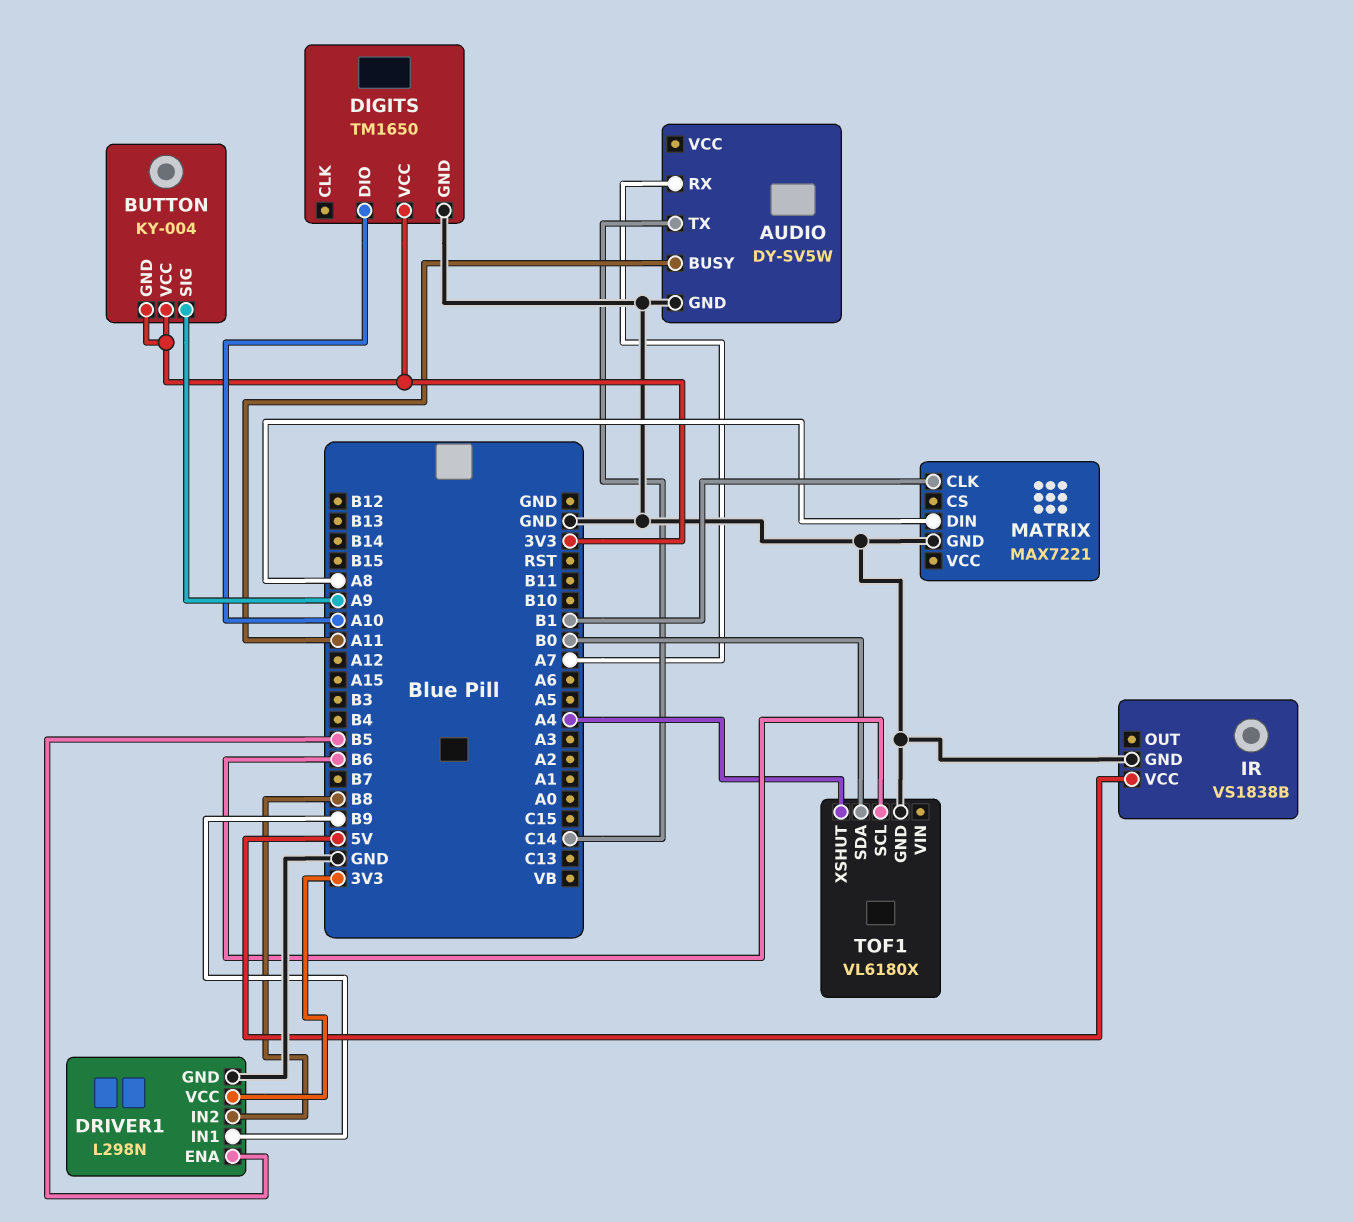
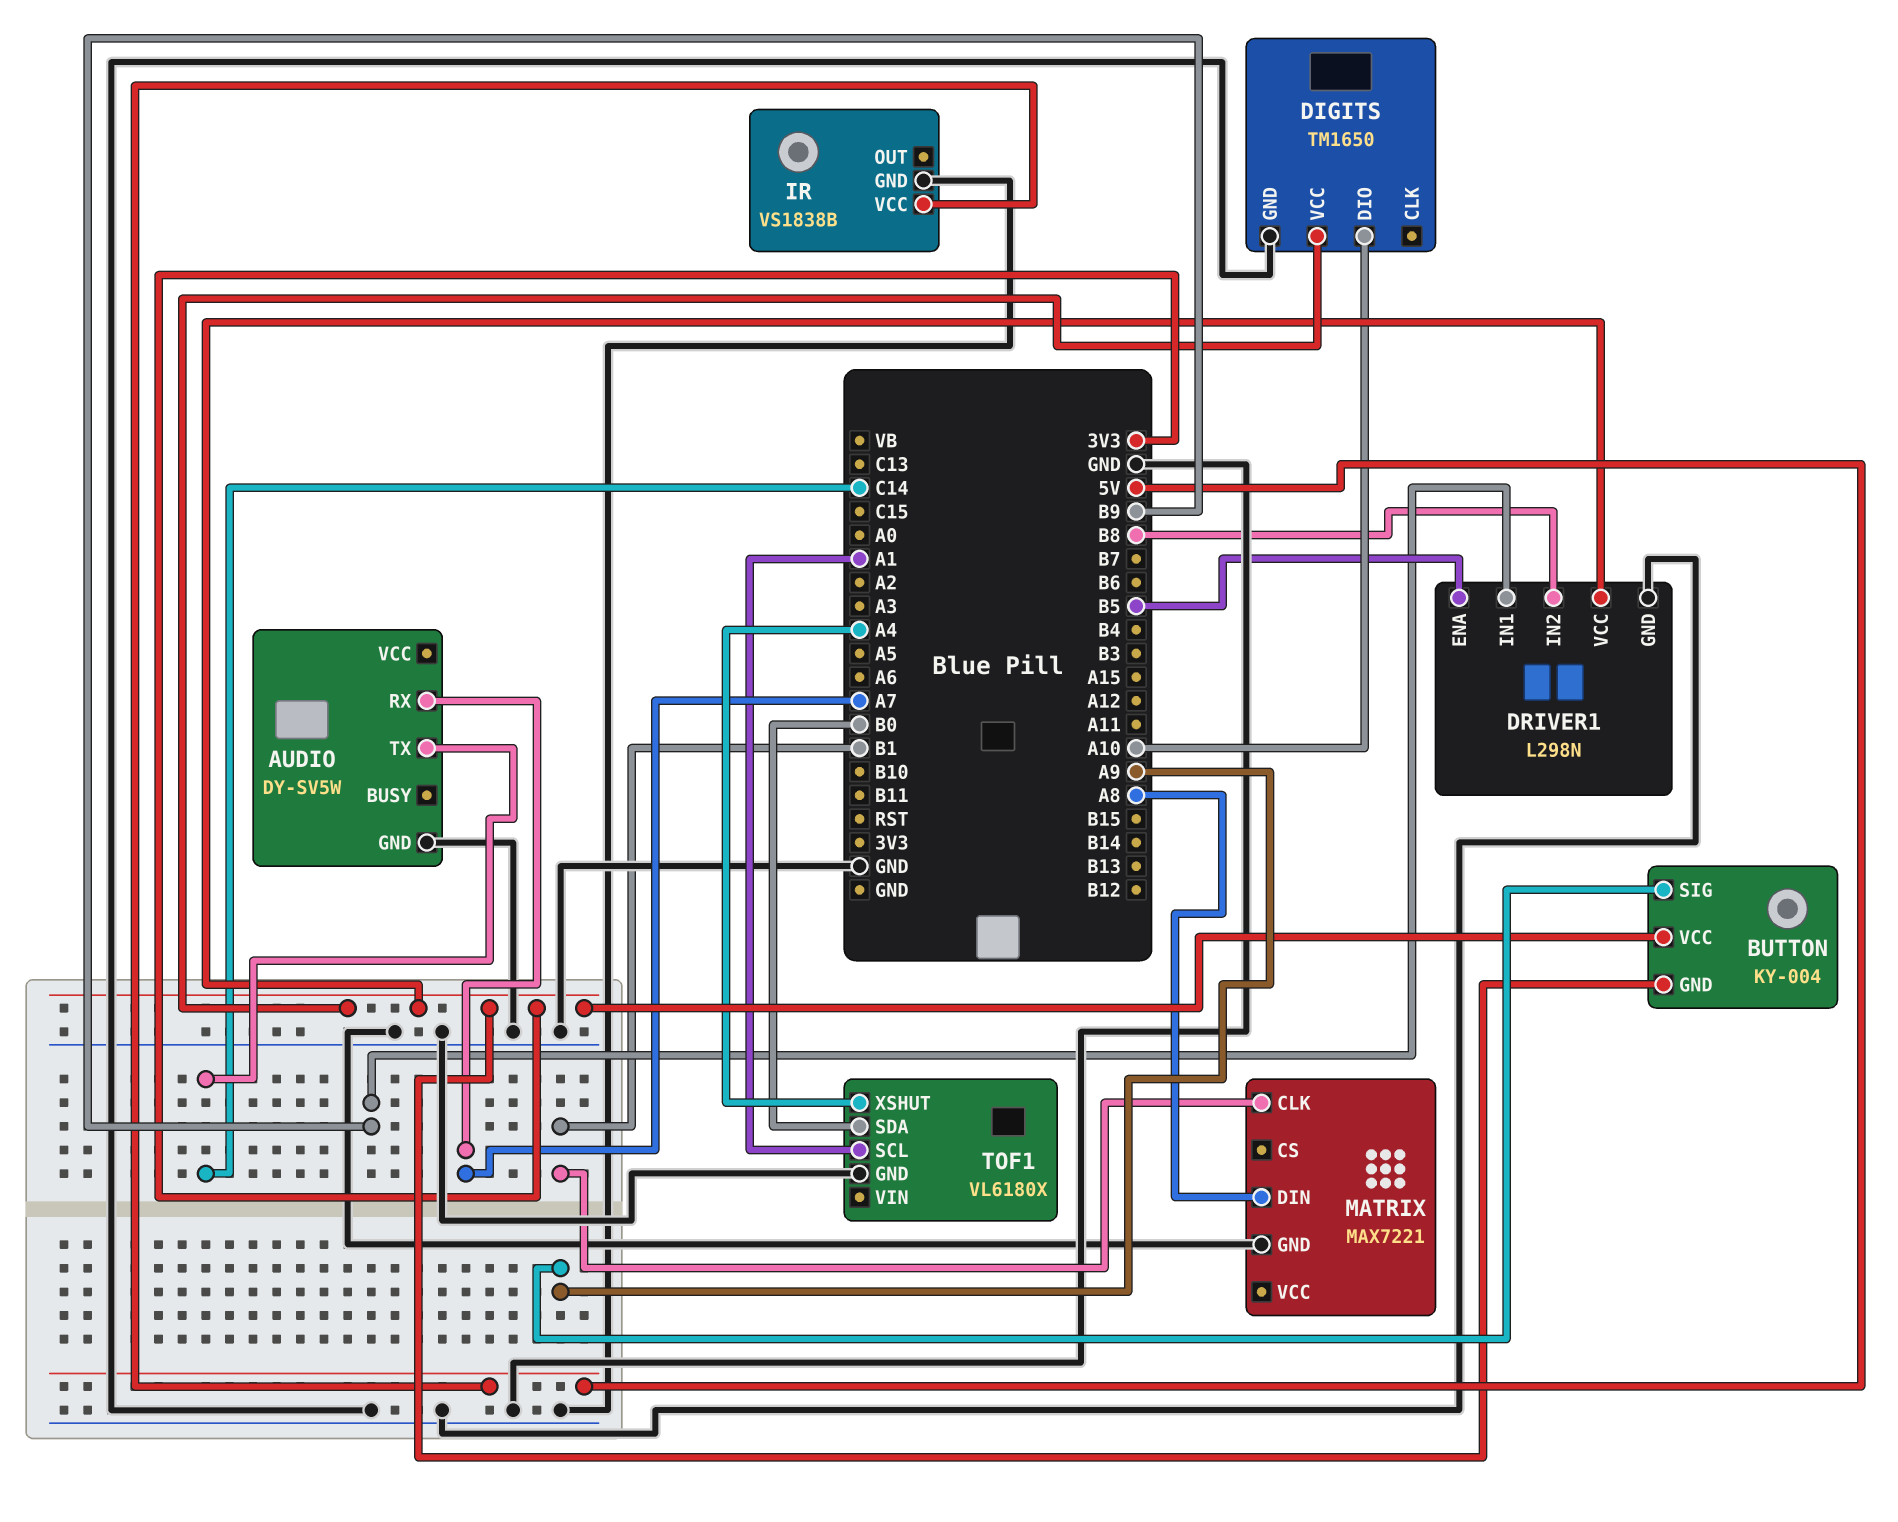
AUDIO pin BUSY: A11 -> none
TOF1 pin SCL: B6 -> A1

